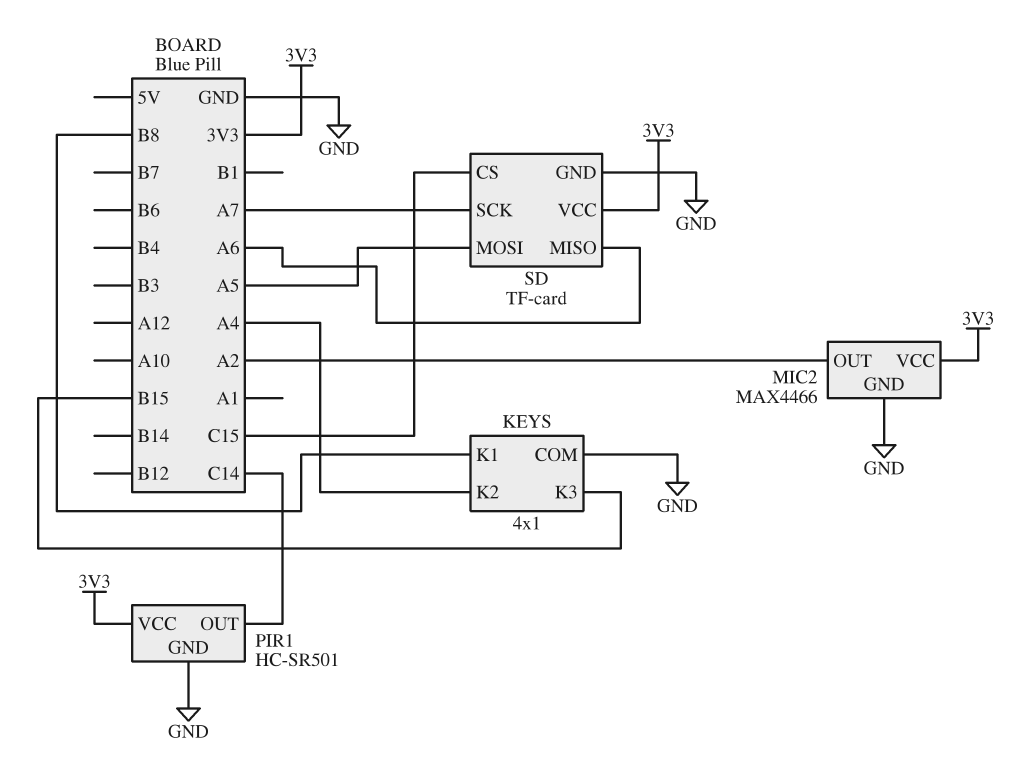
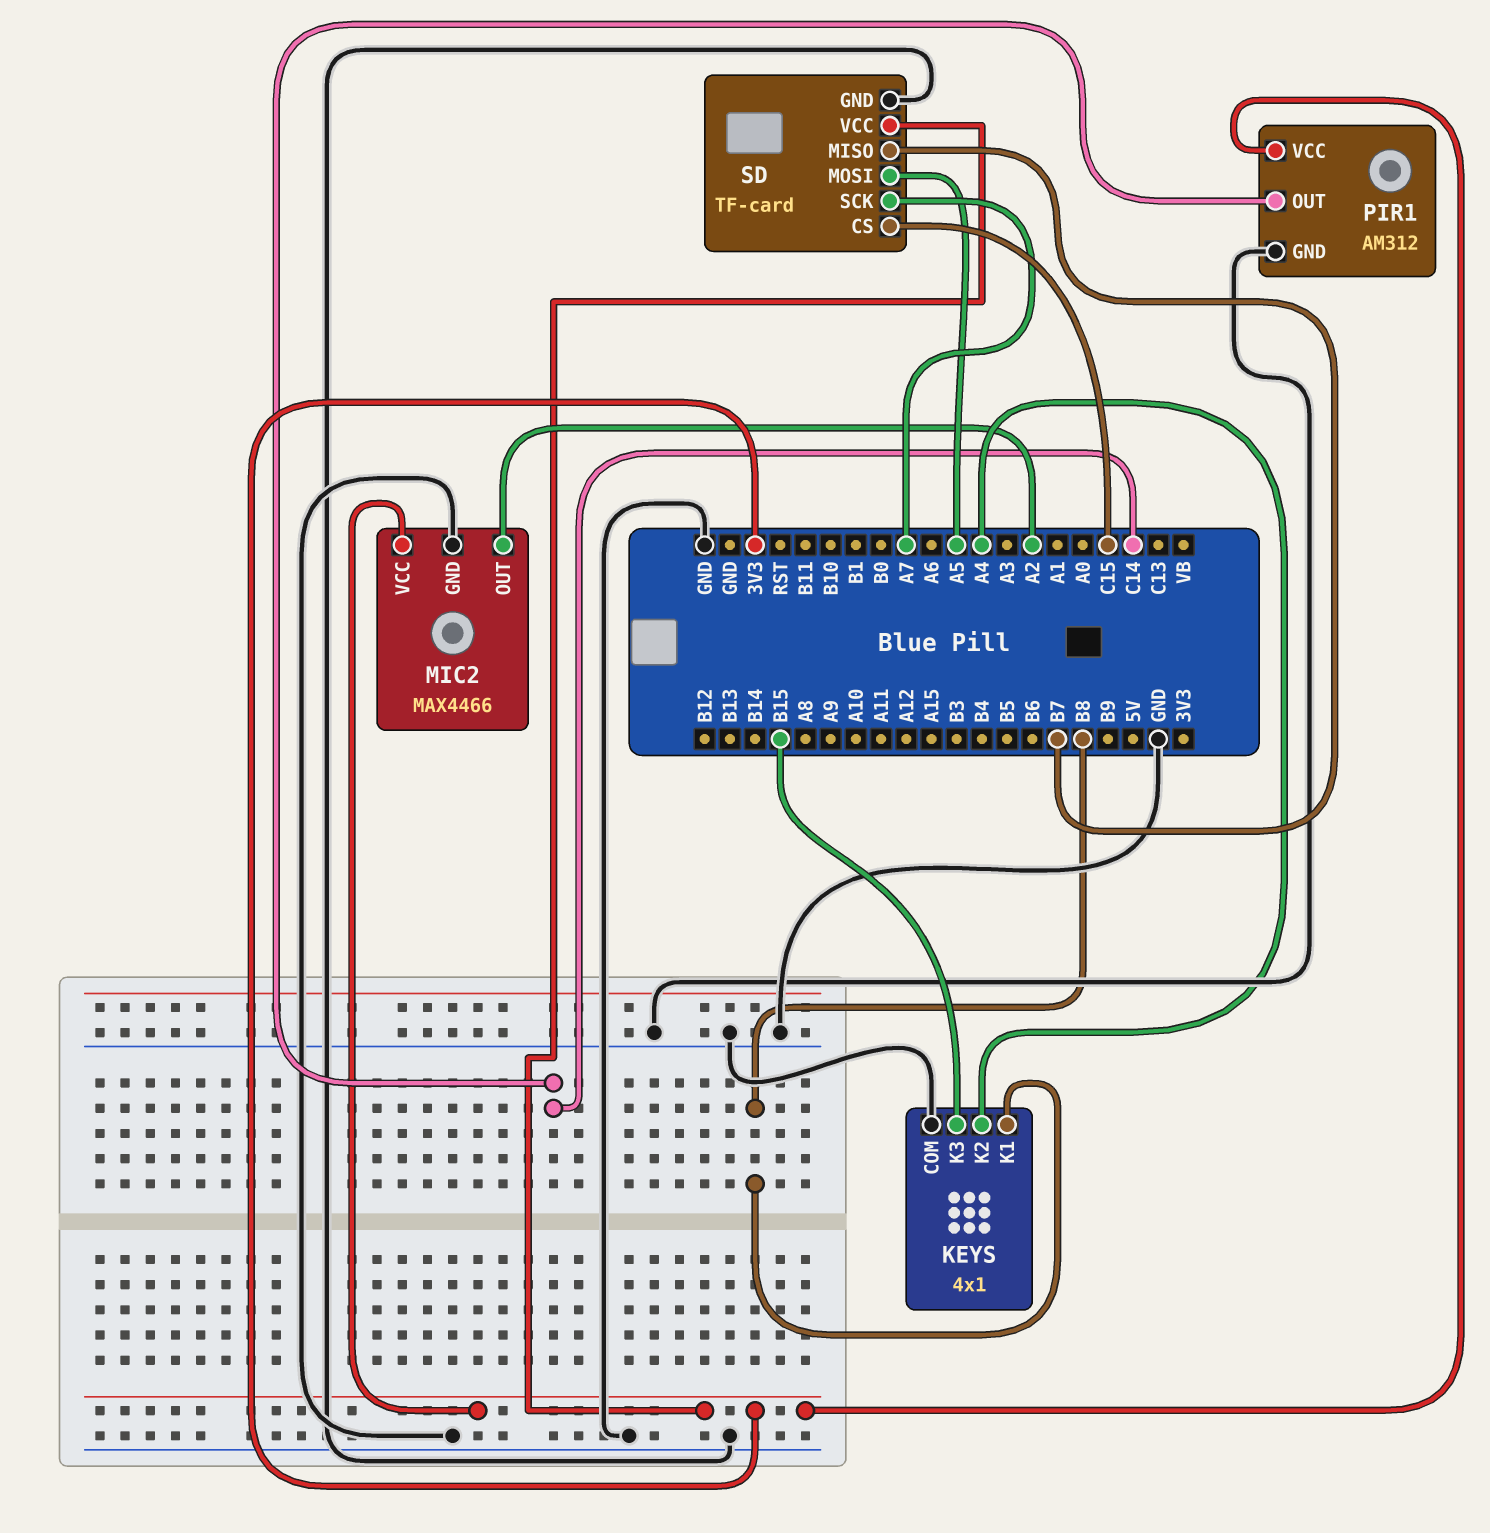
PIR1: HC-SR501 -> AM312
SD pin MISO: A6 -> B7

